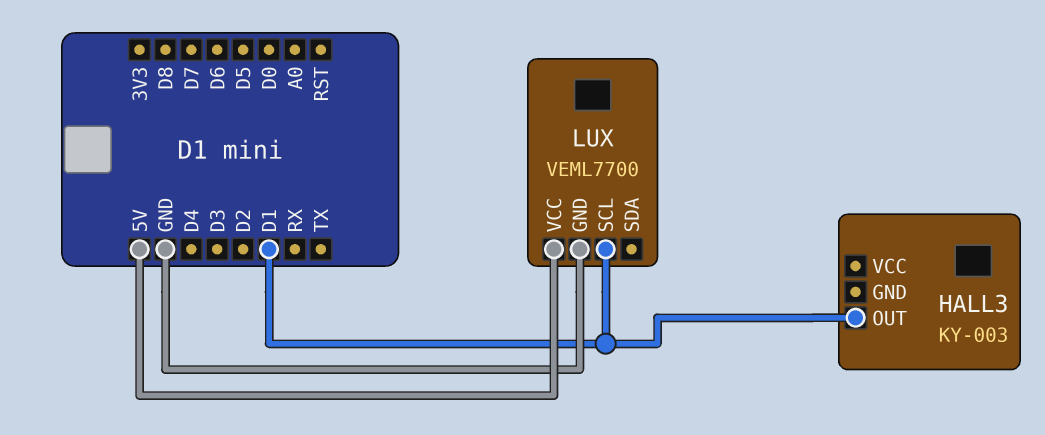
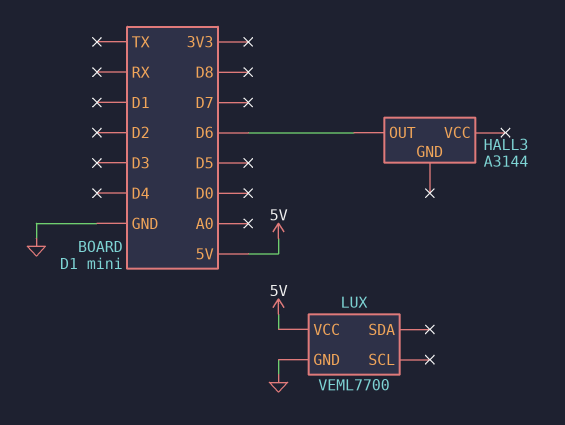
HALL3: KY-003 -> A3144
HALL3 pin OUT: D1 -> D6
LUX pin SCL: D1 -> none

